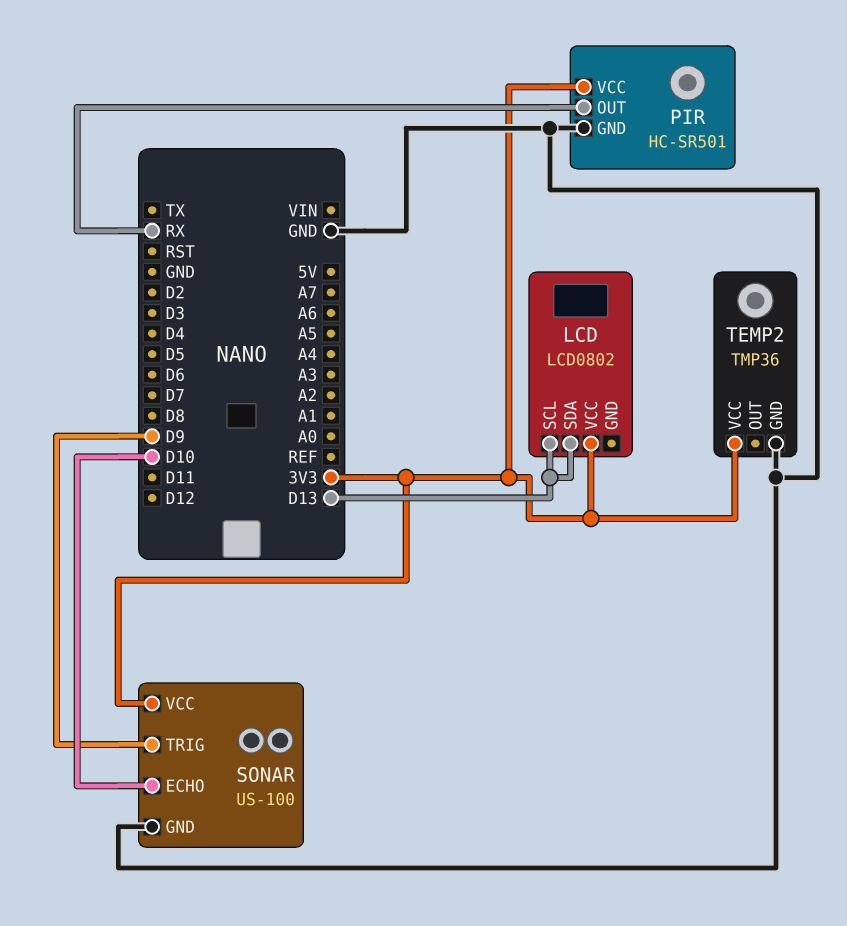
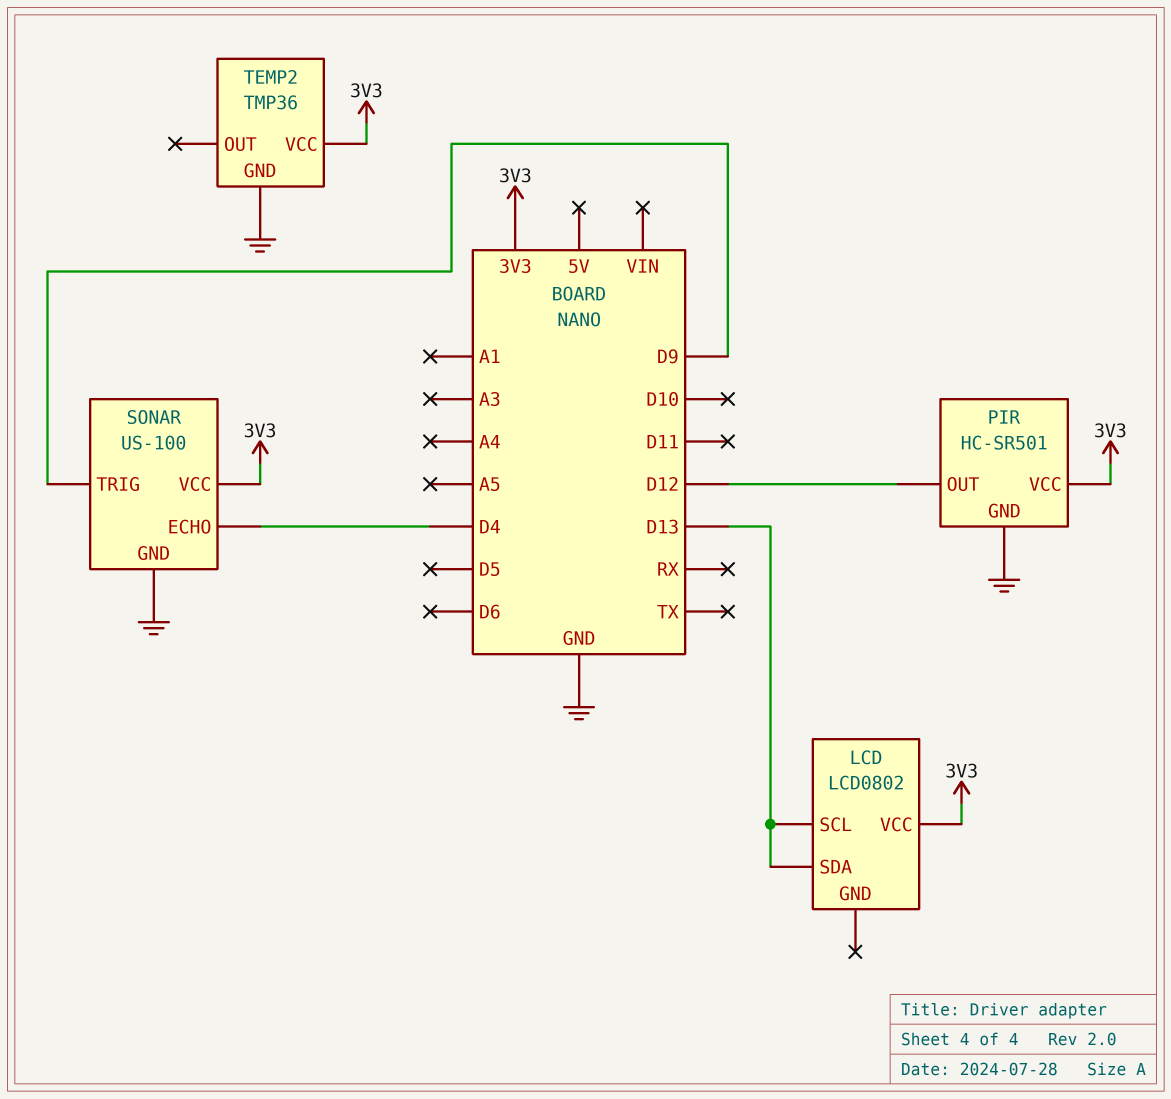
PIR pin OUT: RX -> D12
SONAR pin ECHO: D10 -> D4

